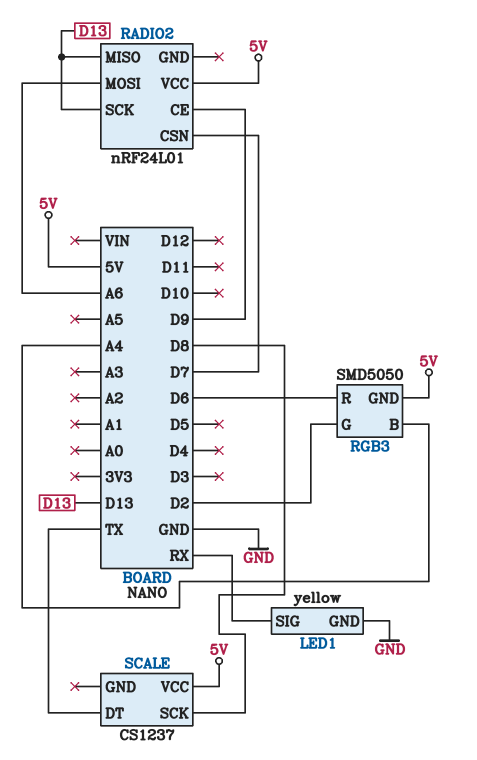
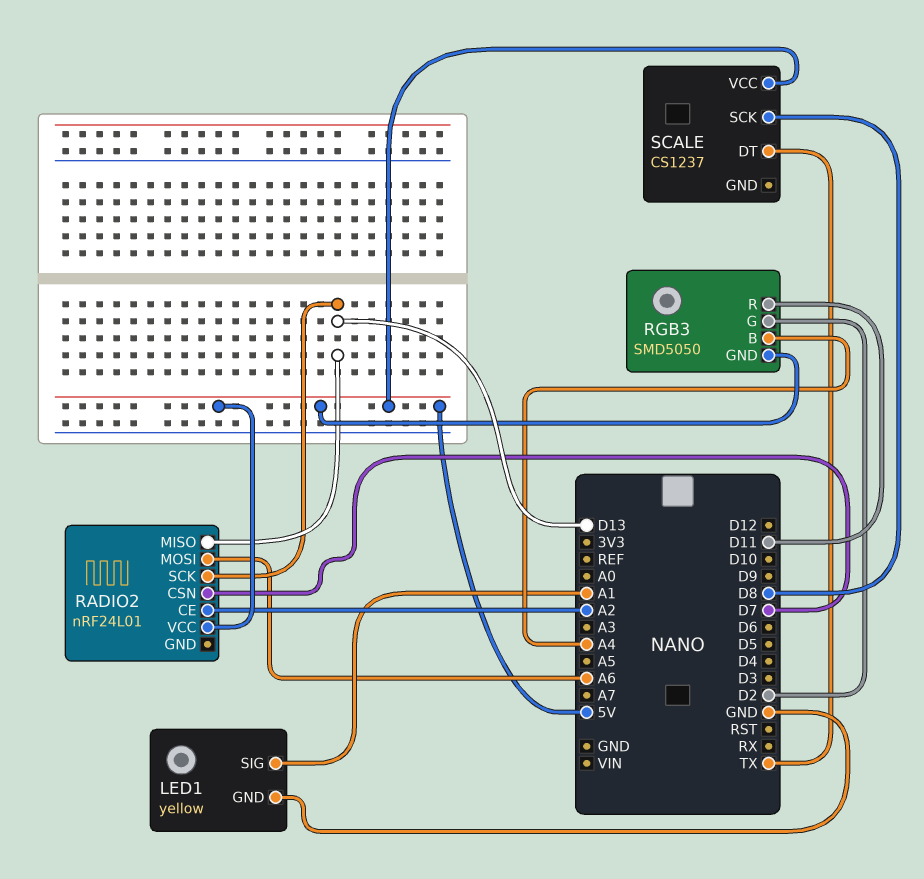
LED1 pin SIG: RX -> A1
RADIO2 pin CE: D9 -> A2
RGB3 pin R: D6 -> D11

